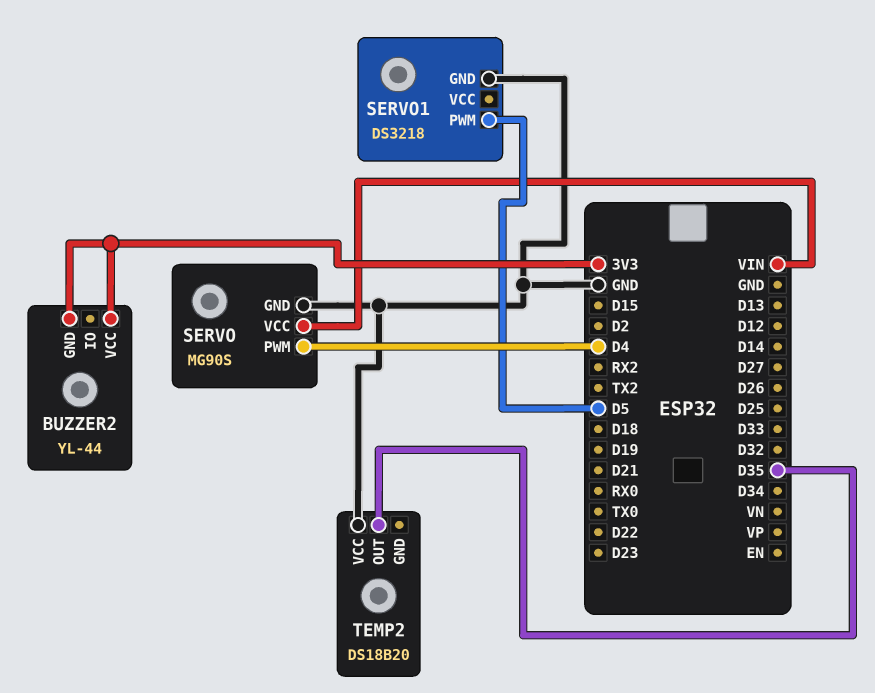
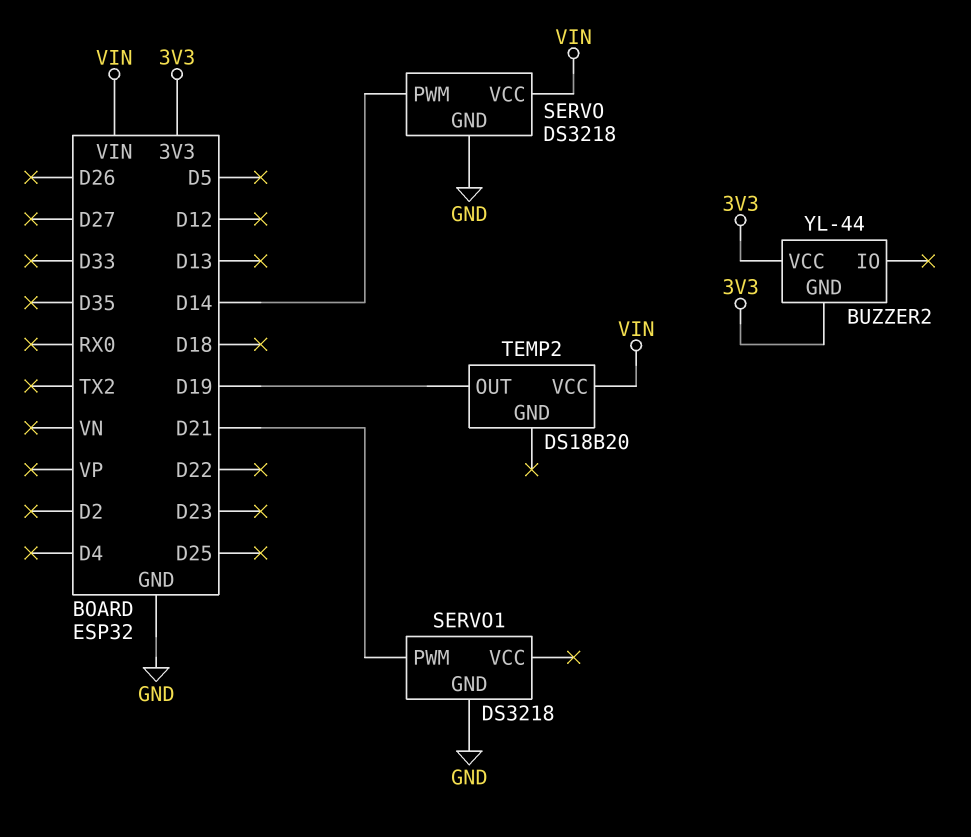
SERVO: MG90S -> DS3218
SERVO pin PWM: D4 -> D14
SERVO1 pin PWM: D5 -> D21
TEMP2 pin OUT: D35 -> D19
TEMP2 pin VCC: GND -> VIN

